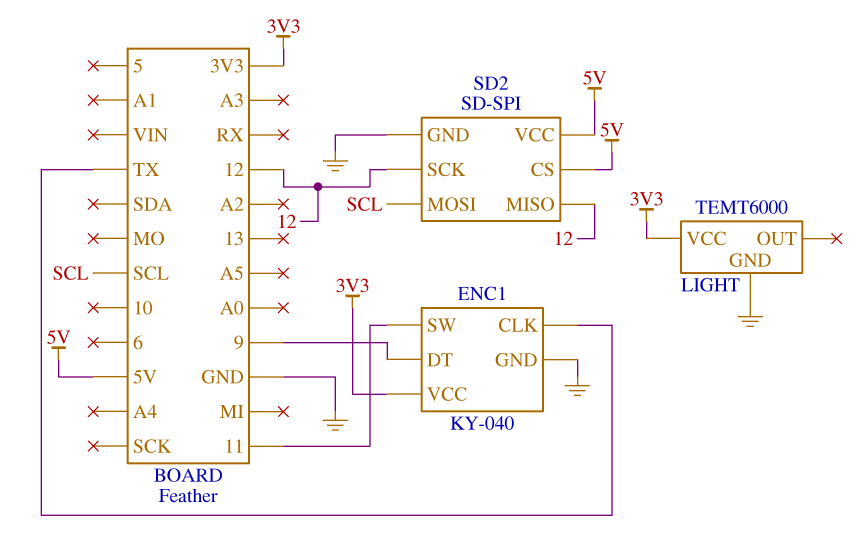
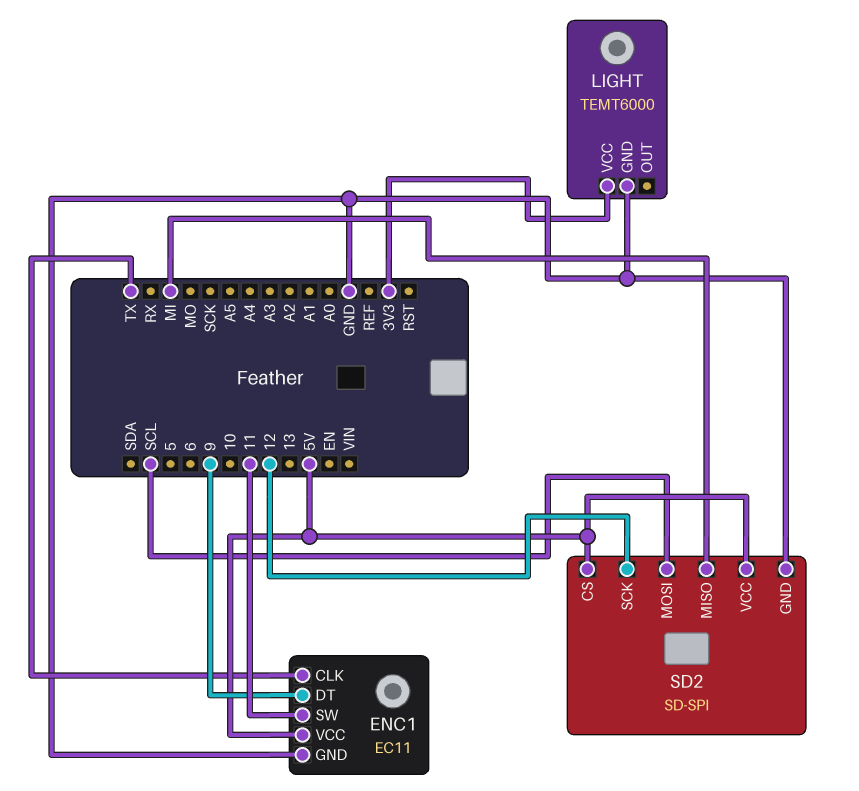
ENC1: KY-040 -> EC11
ENC1 pin VCC: 3V3 -> 5V
SD2 pin MISO: 12 -> MI

